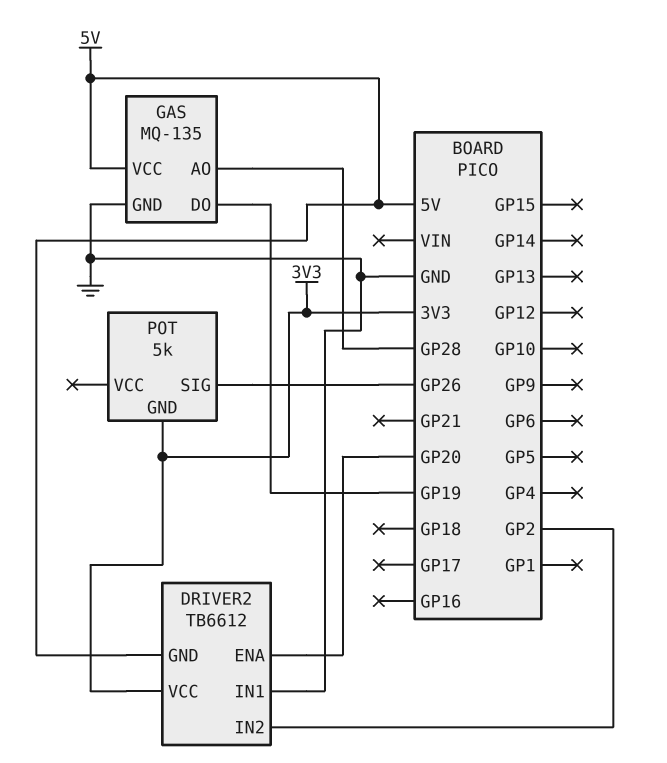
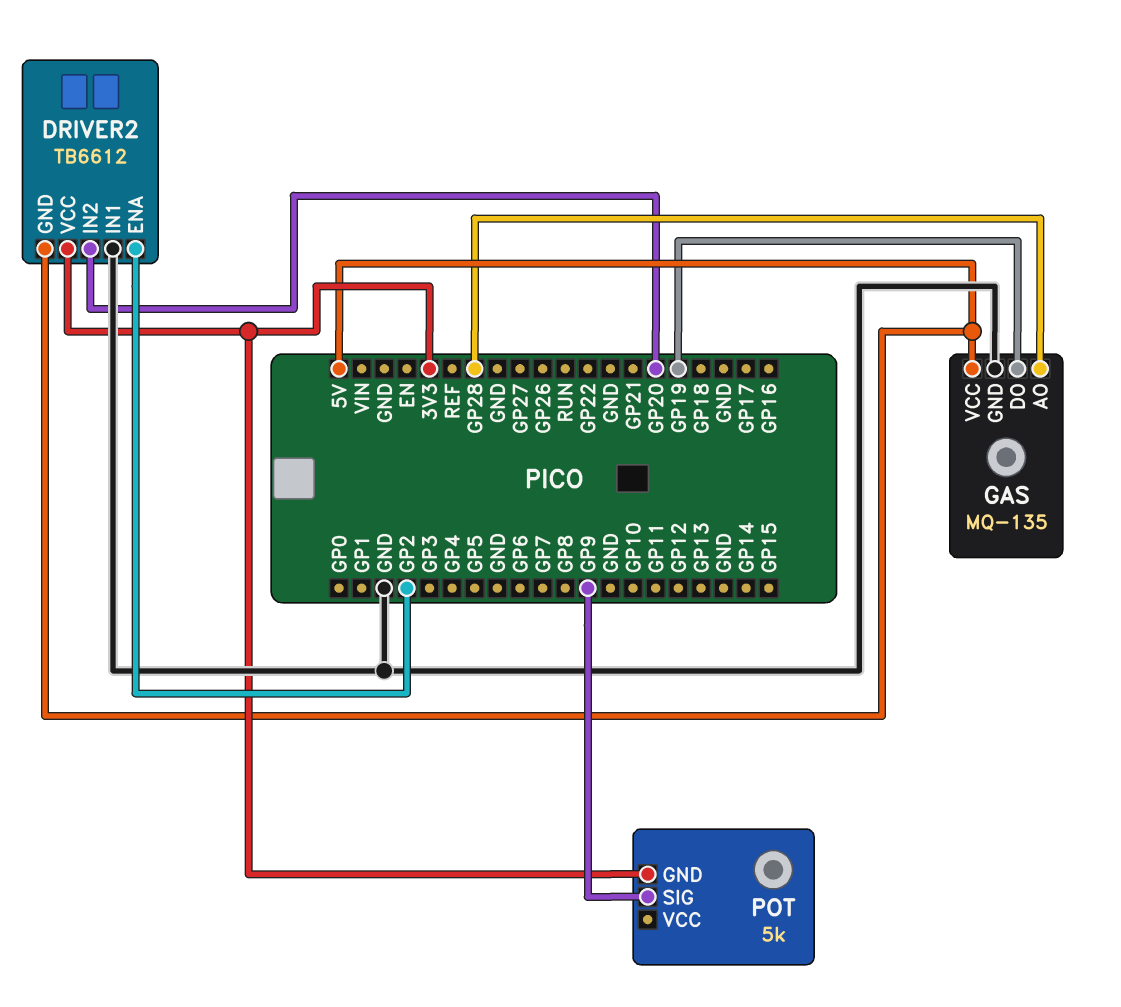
DRIVER2 pin ENA: GP20 -> GP2
DRIVER2 pin IN2: GP2 -> GP20
POT pin SIG: GP26 -> GP9

